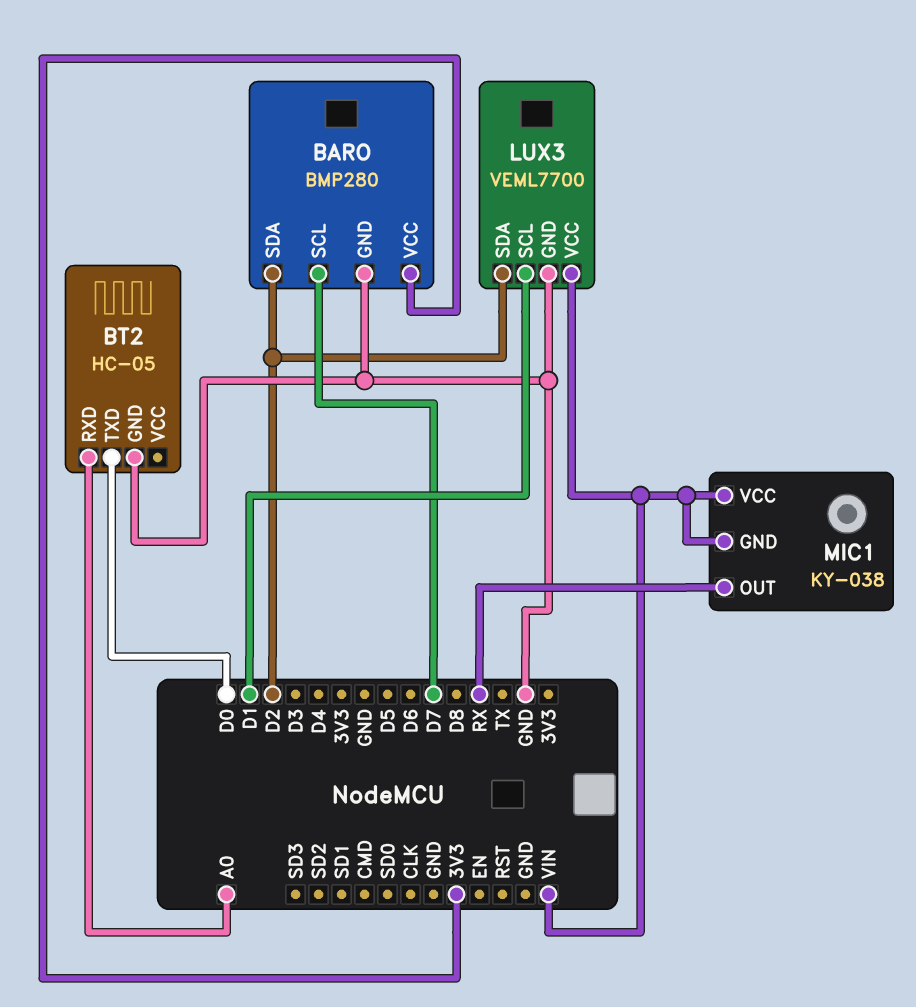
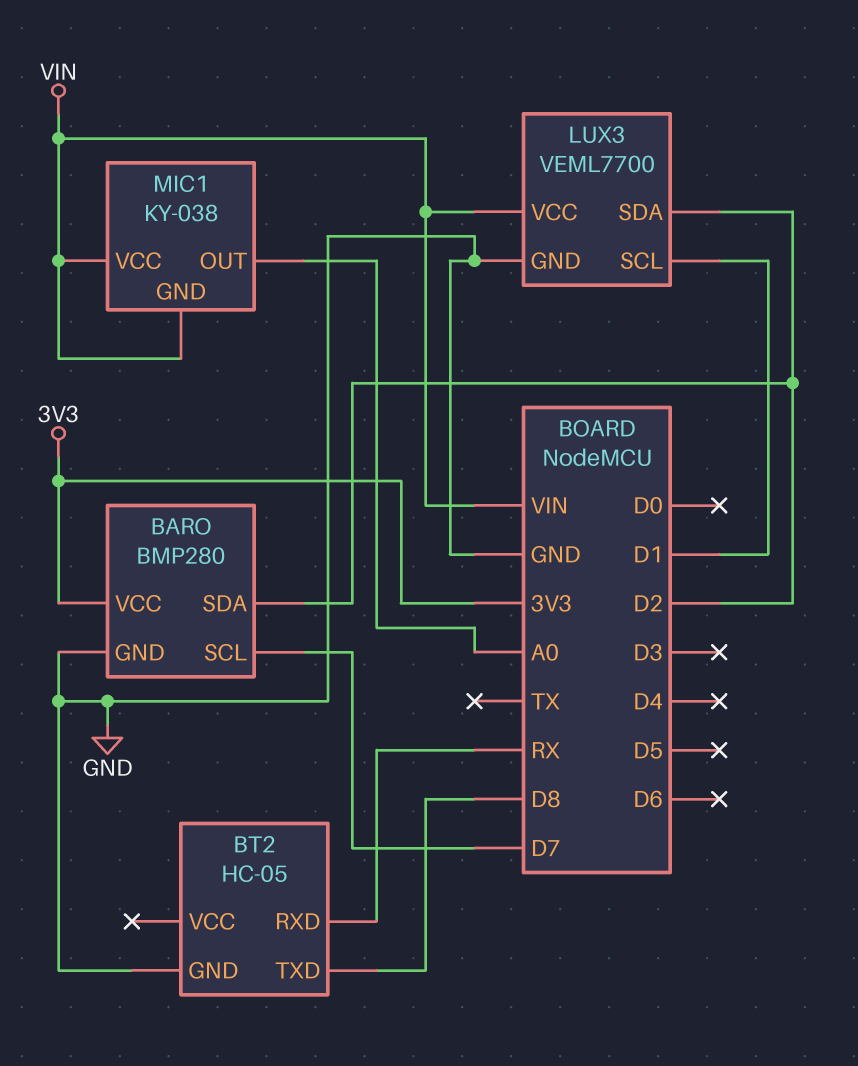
BT2 pin RXD: A0 -> RX
BT2 pin TXD: D0 -> D8
MIC1 pin OUT: RX -> A0

